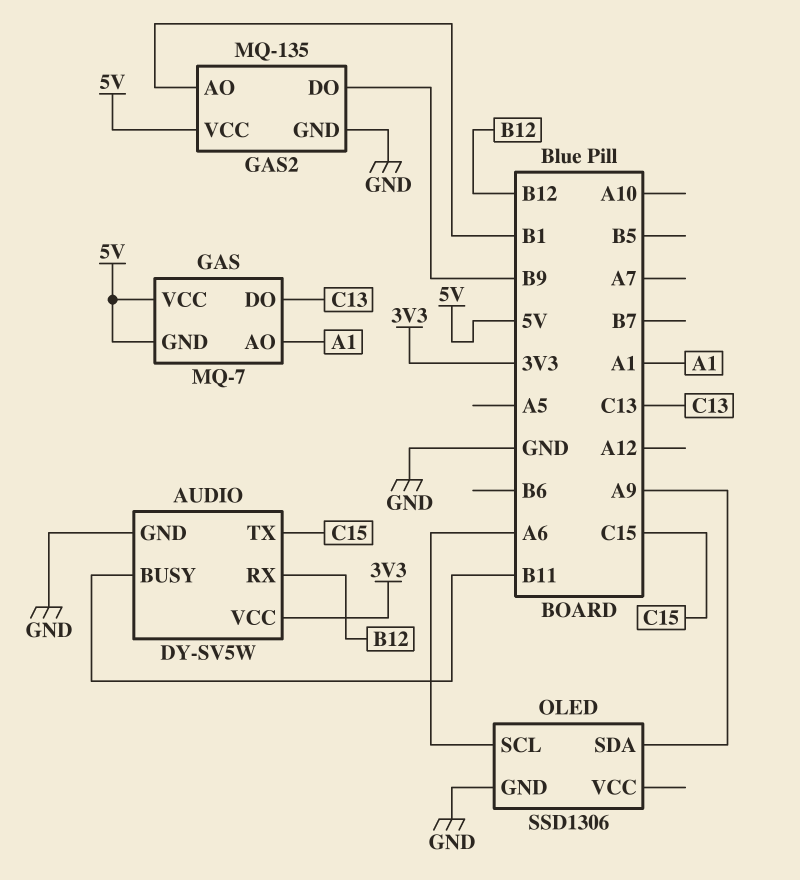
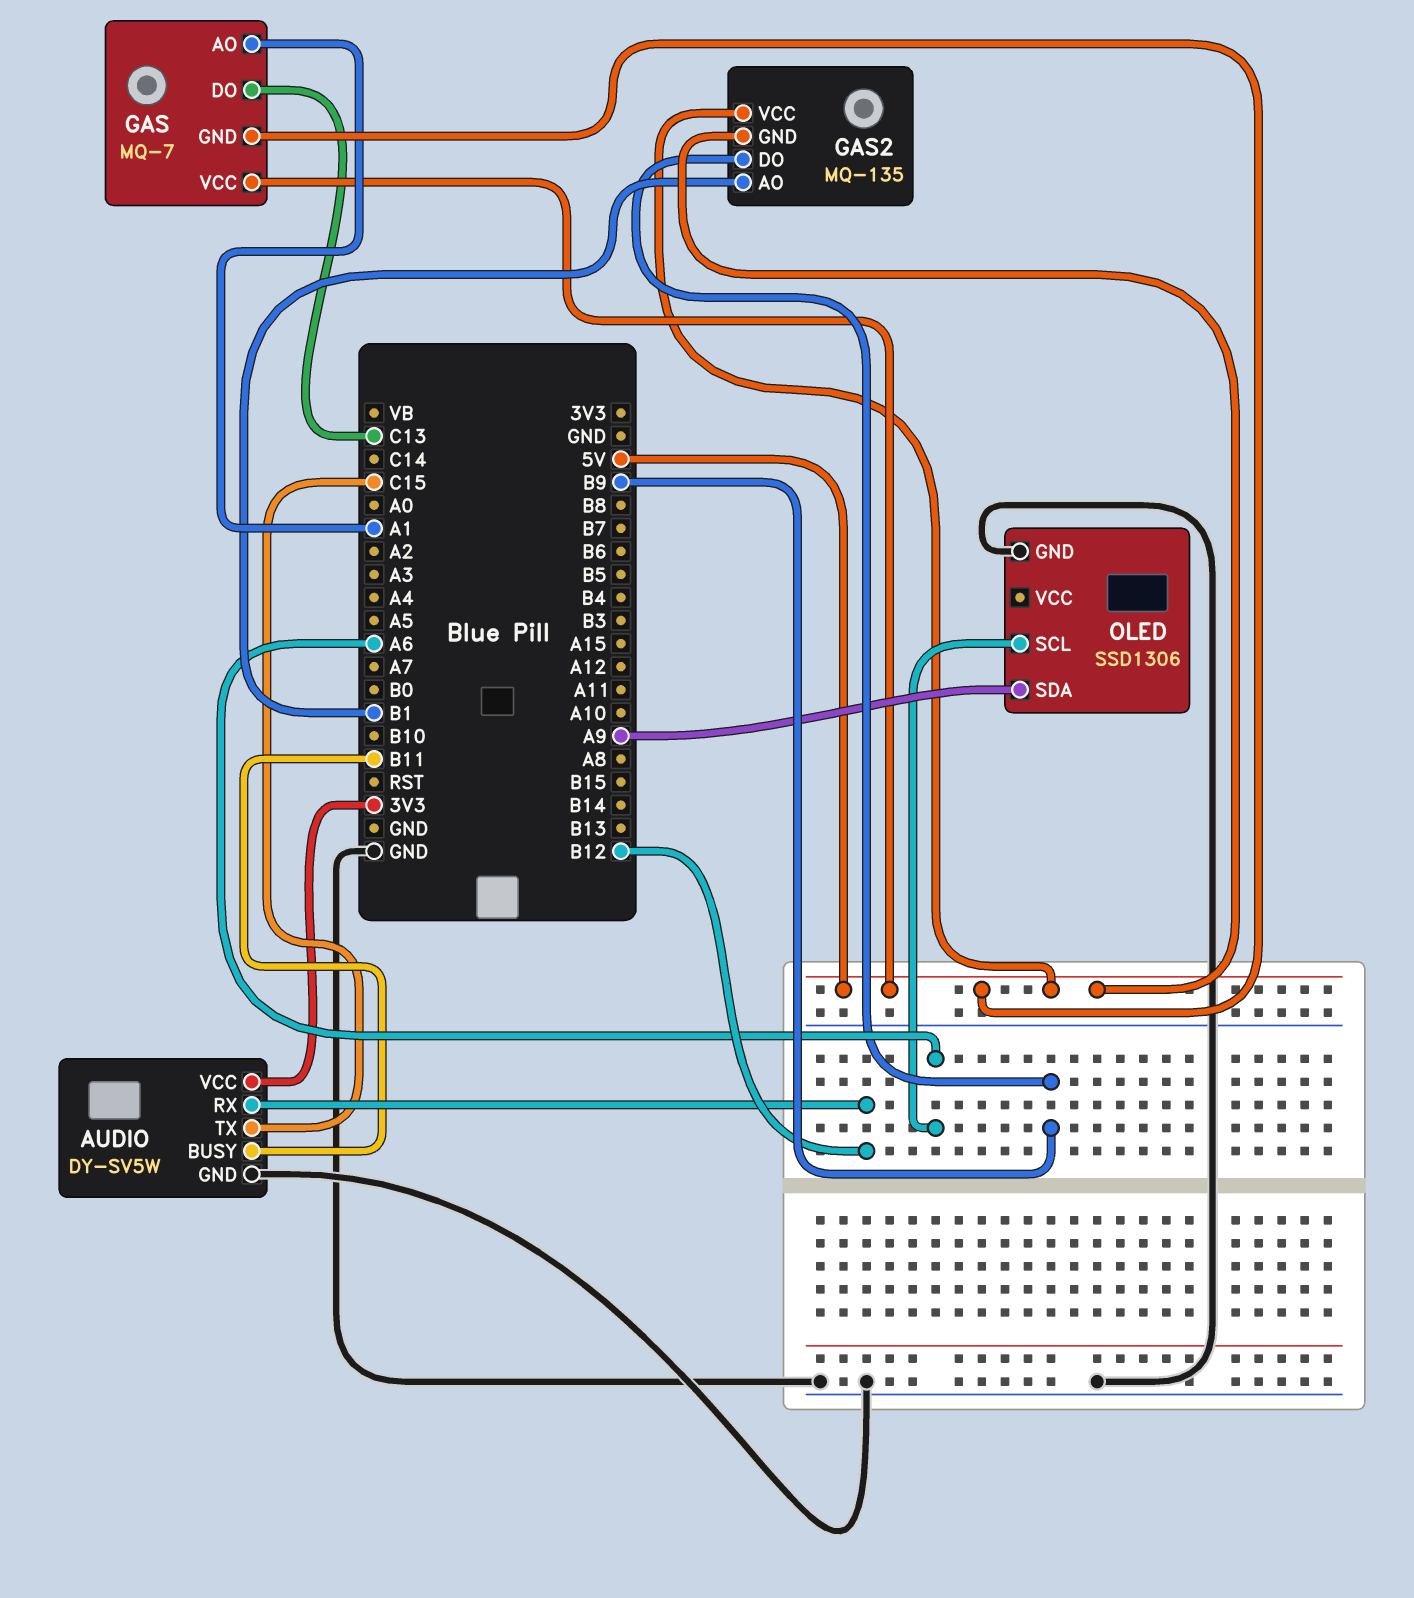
GAS2 pin GND: GND -> 5V

